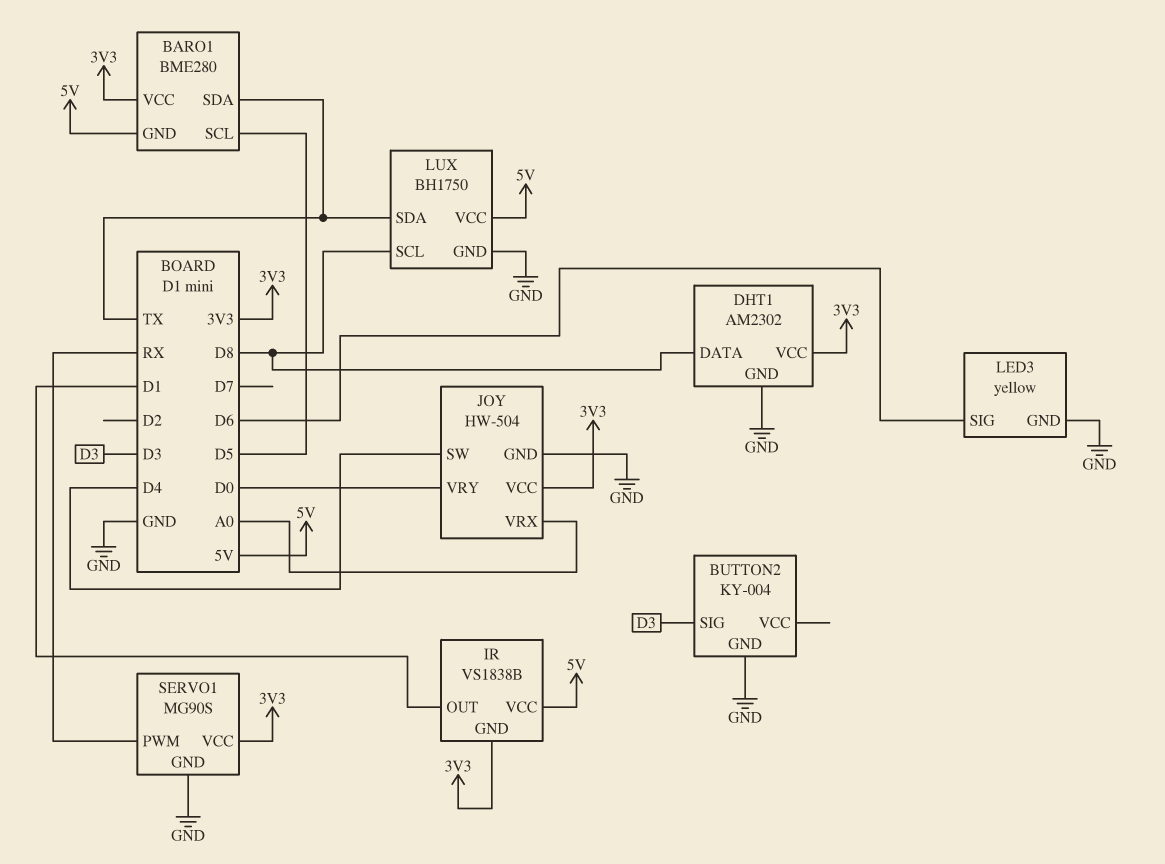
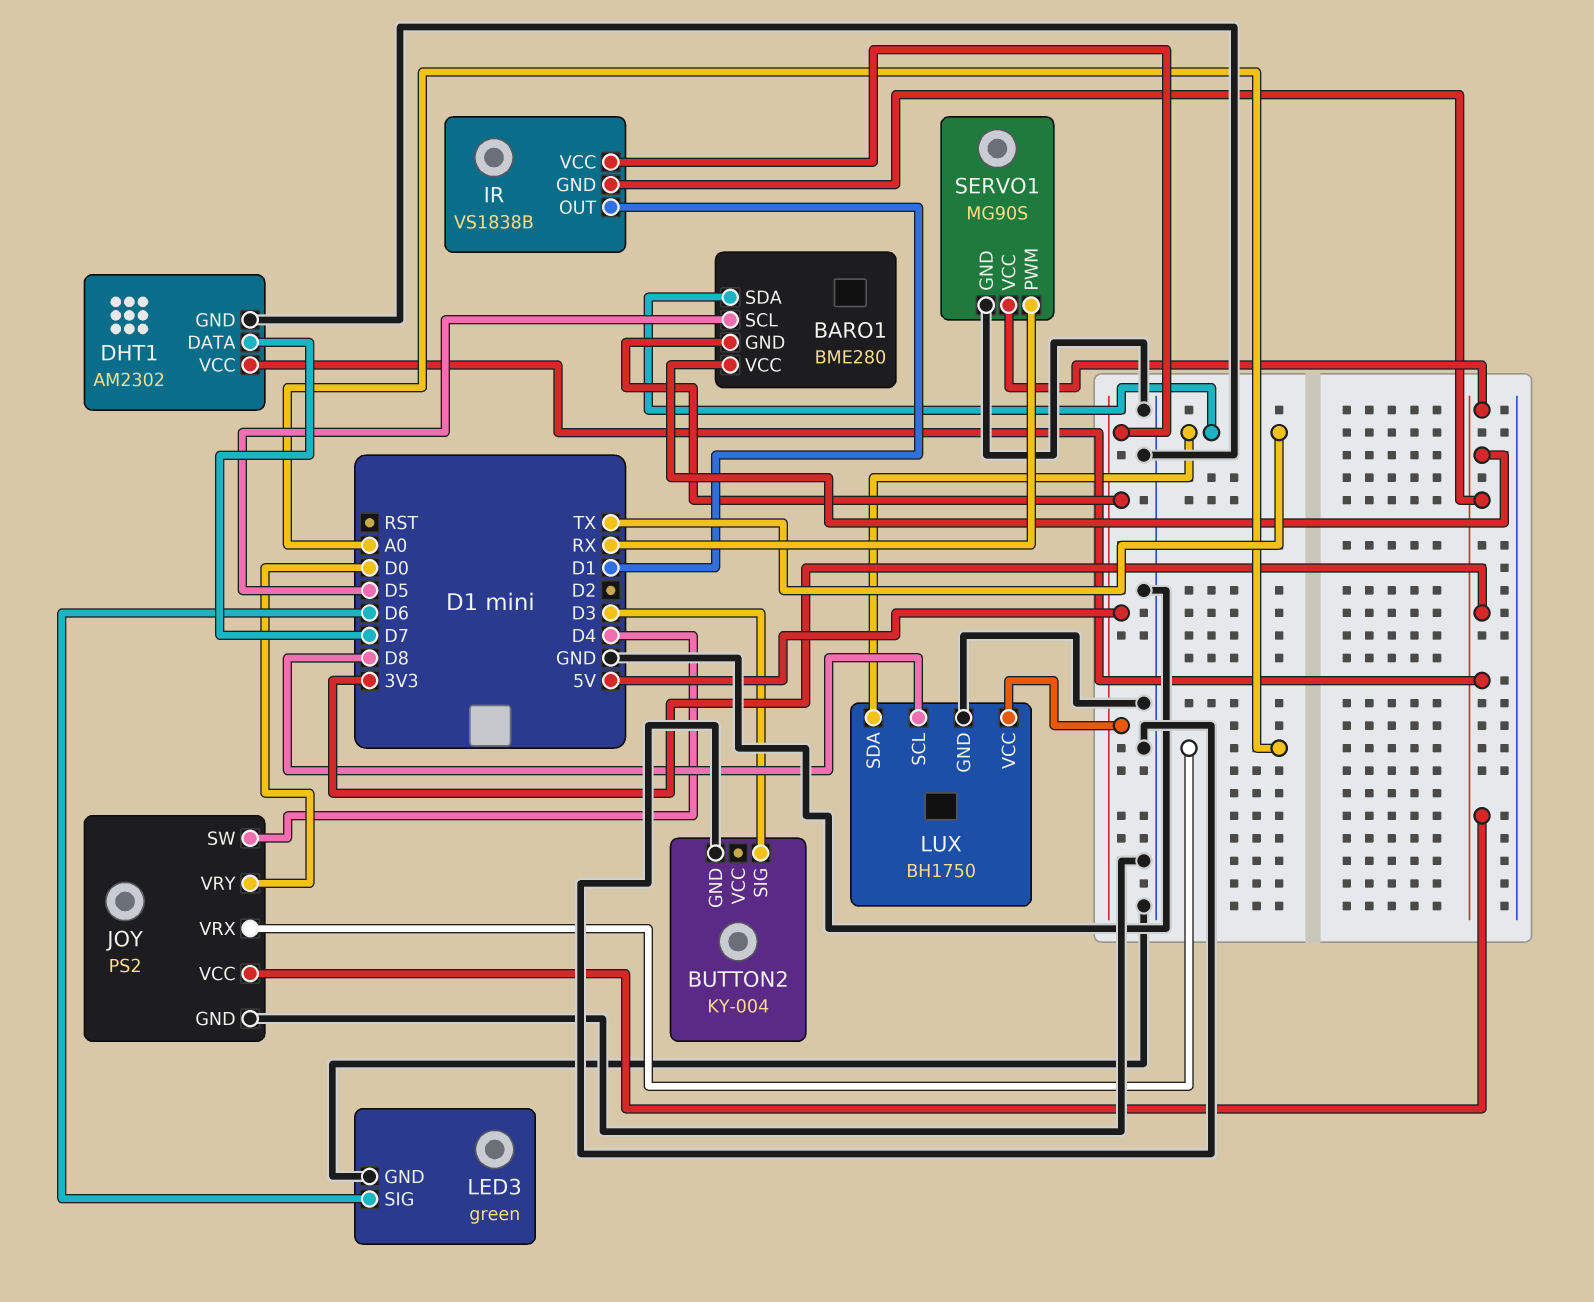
DHT1 pin DATA: D8 -> D7
JOY: HW-504 -> PS2
LED3: yellow -> green

